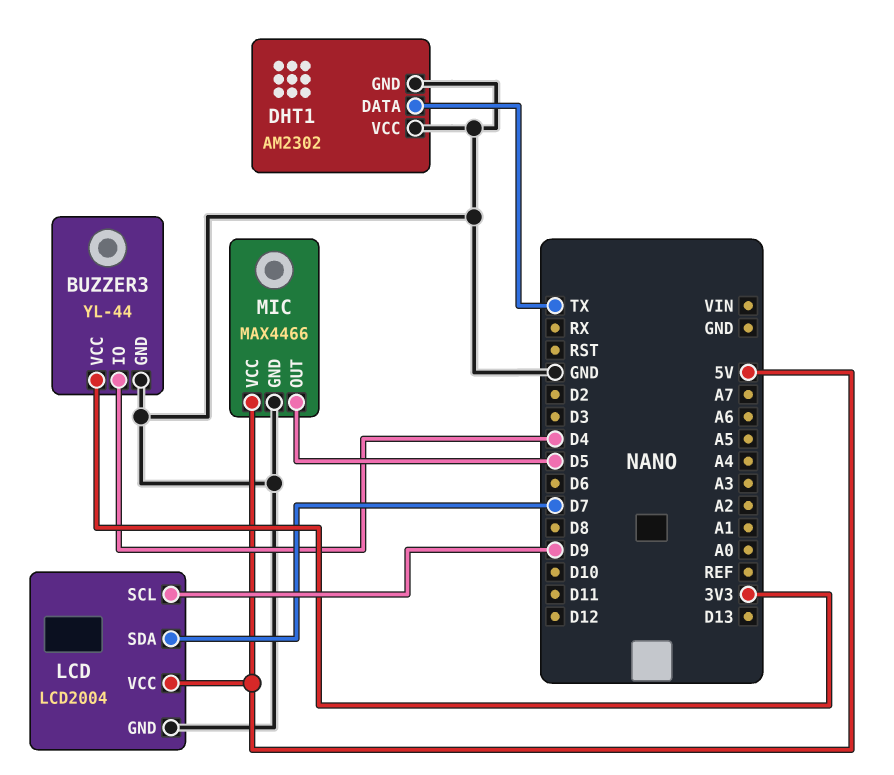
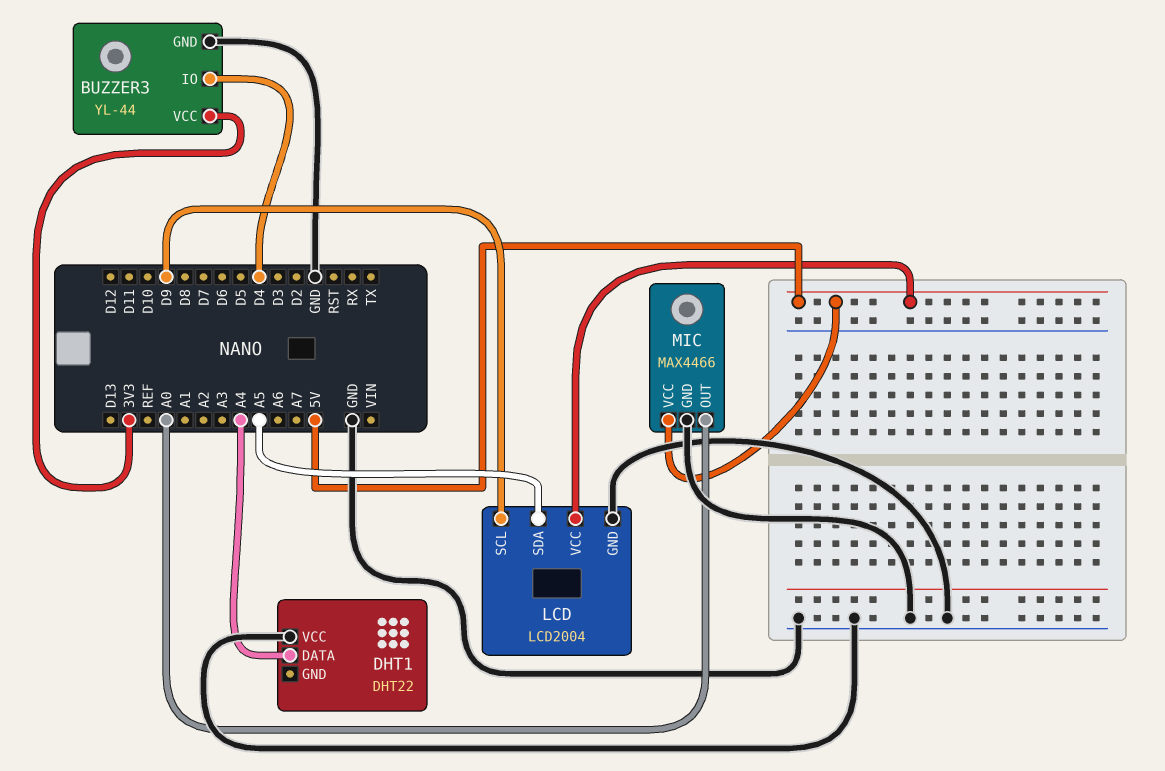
DHT1: AM2302 -> DHT22
DHT1 pin DATA: TX -> A4
DHT1 pin GND: GND -> none
LCD pin SDA: D7 -> A5
MIC pin OUT: D5 -> A0

